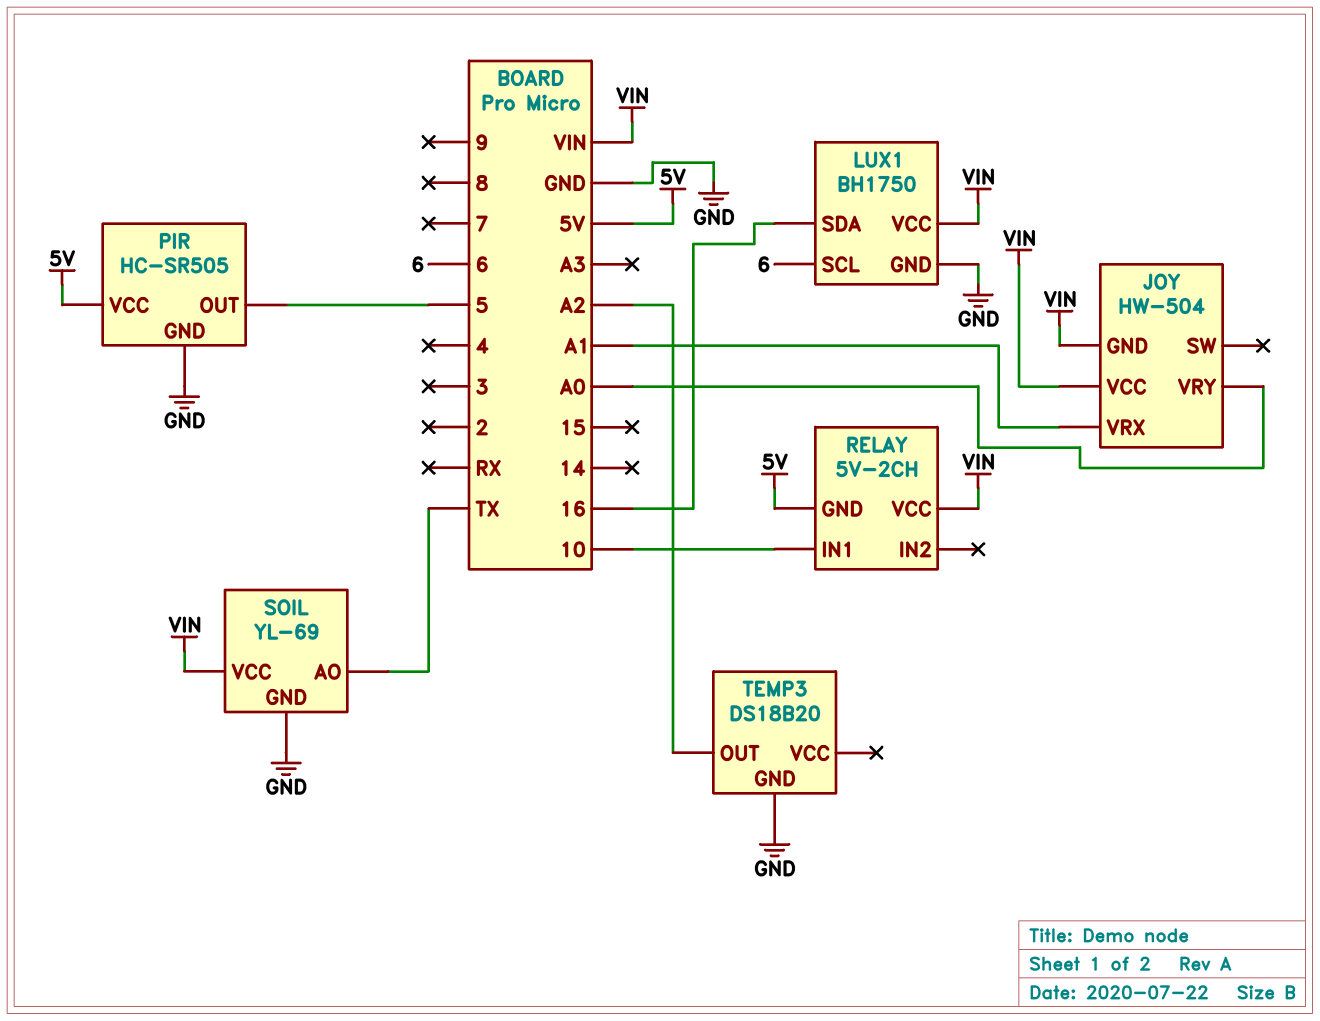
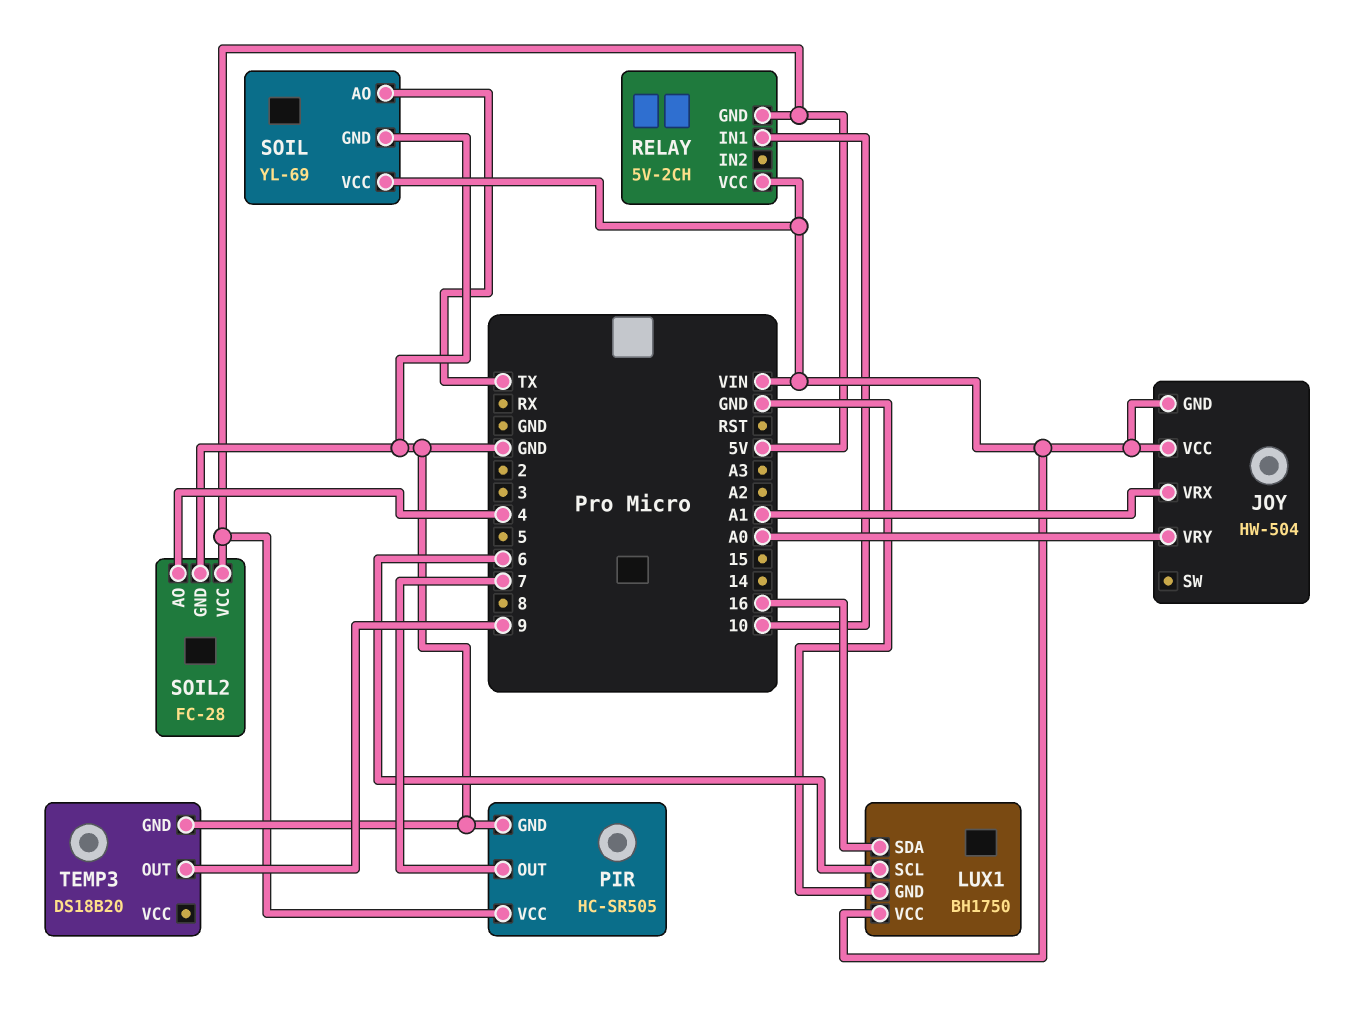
PIR pin OUT: 5 -> 7
SOIL2: none -> FC-28
SOIL2 pin AO: none -> 4
SOIL2 pin GND: none -> GND
SOIL2 pin VCC: none -> 5V
TEMP3 pin OUT: A2 -> 9

